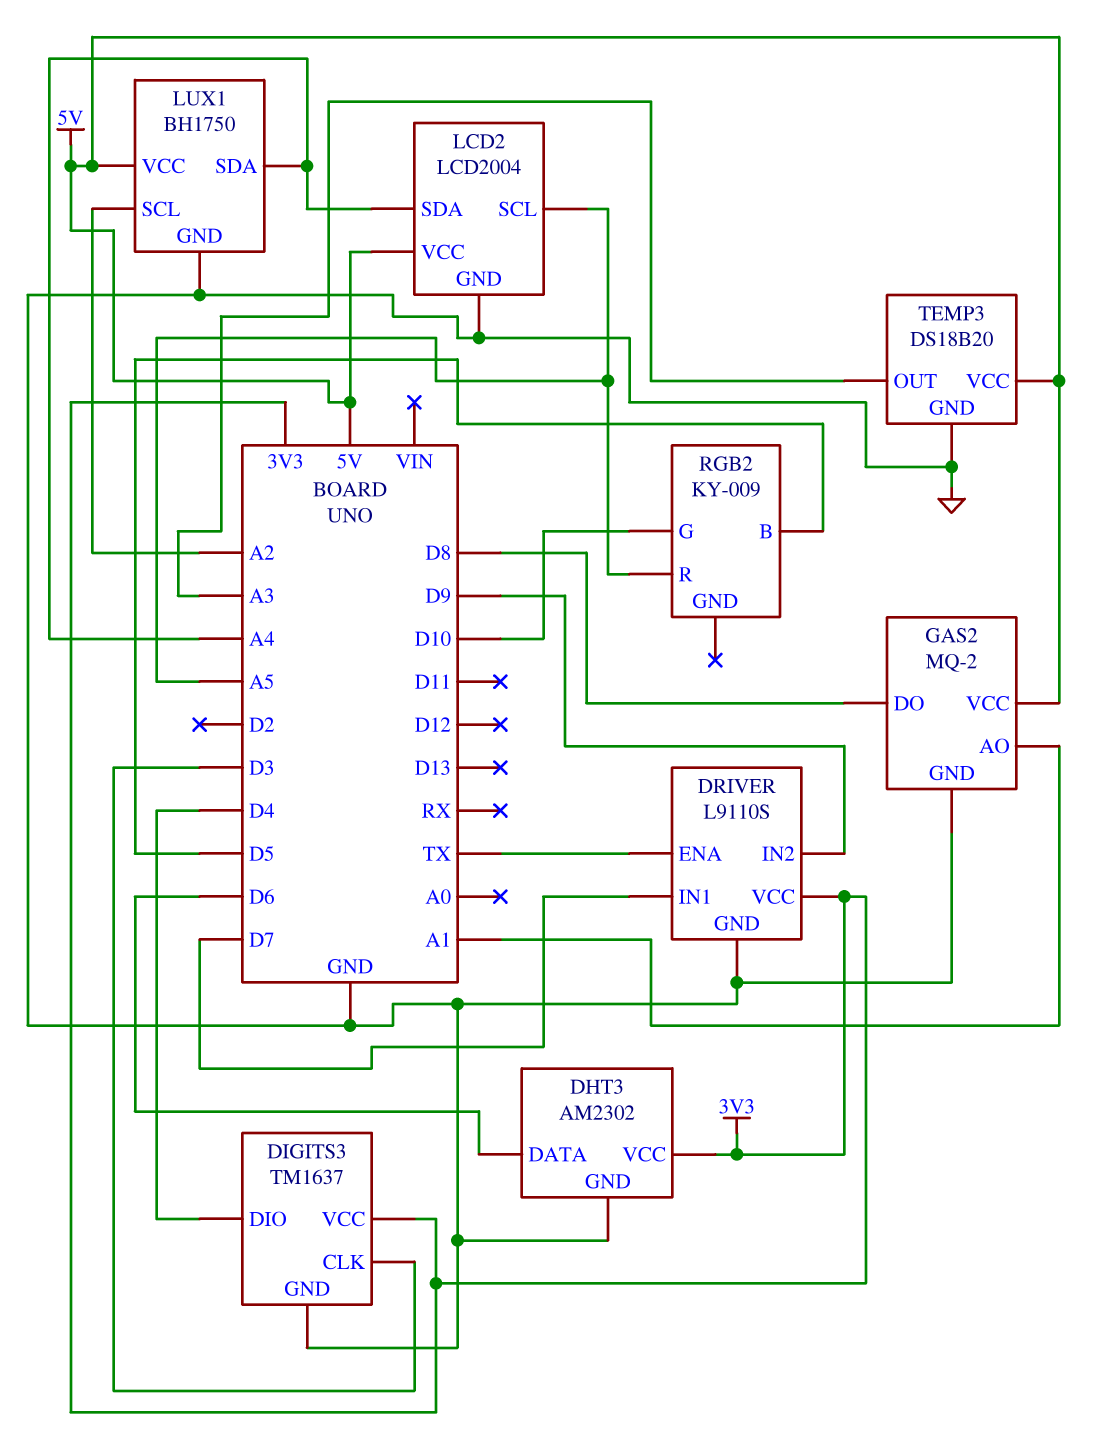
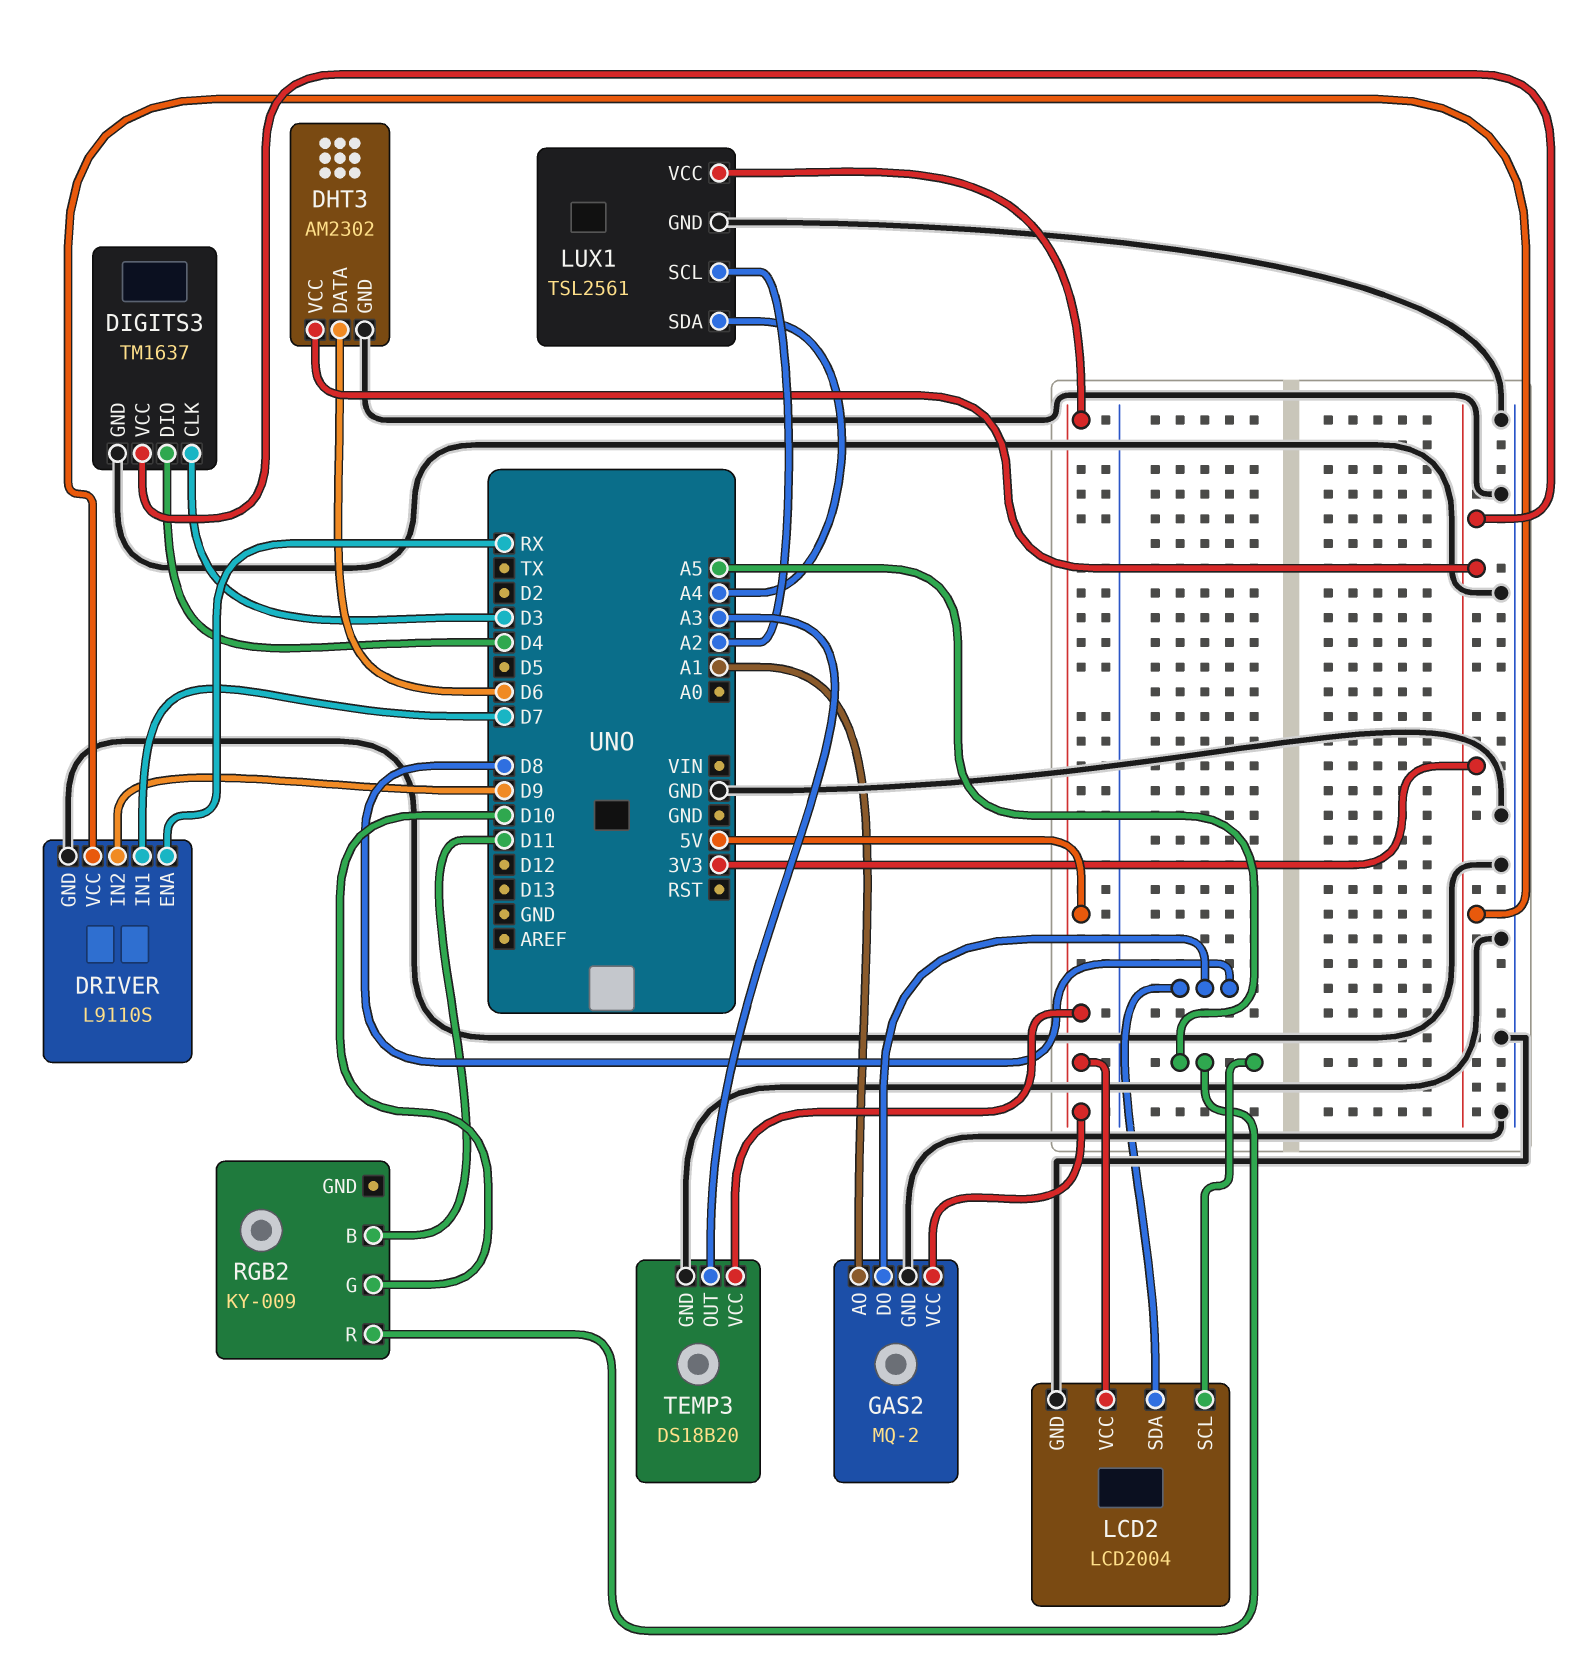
DRIVER pin ENA: TX -> RX
LCD2 pin SDA: A4 -> D8
LUX1: BH1750 -> TSL2561
RGB2 pin B: D5 -> D11

